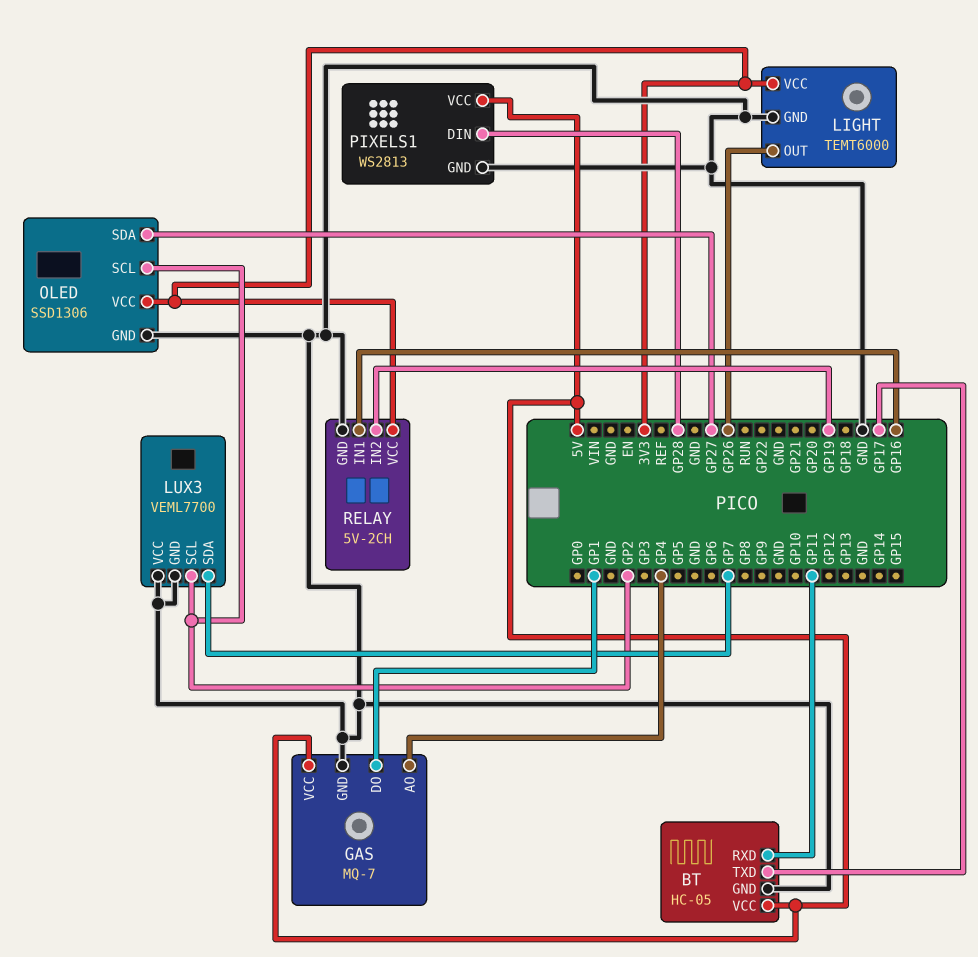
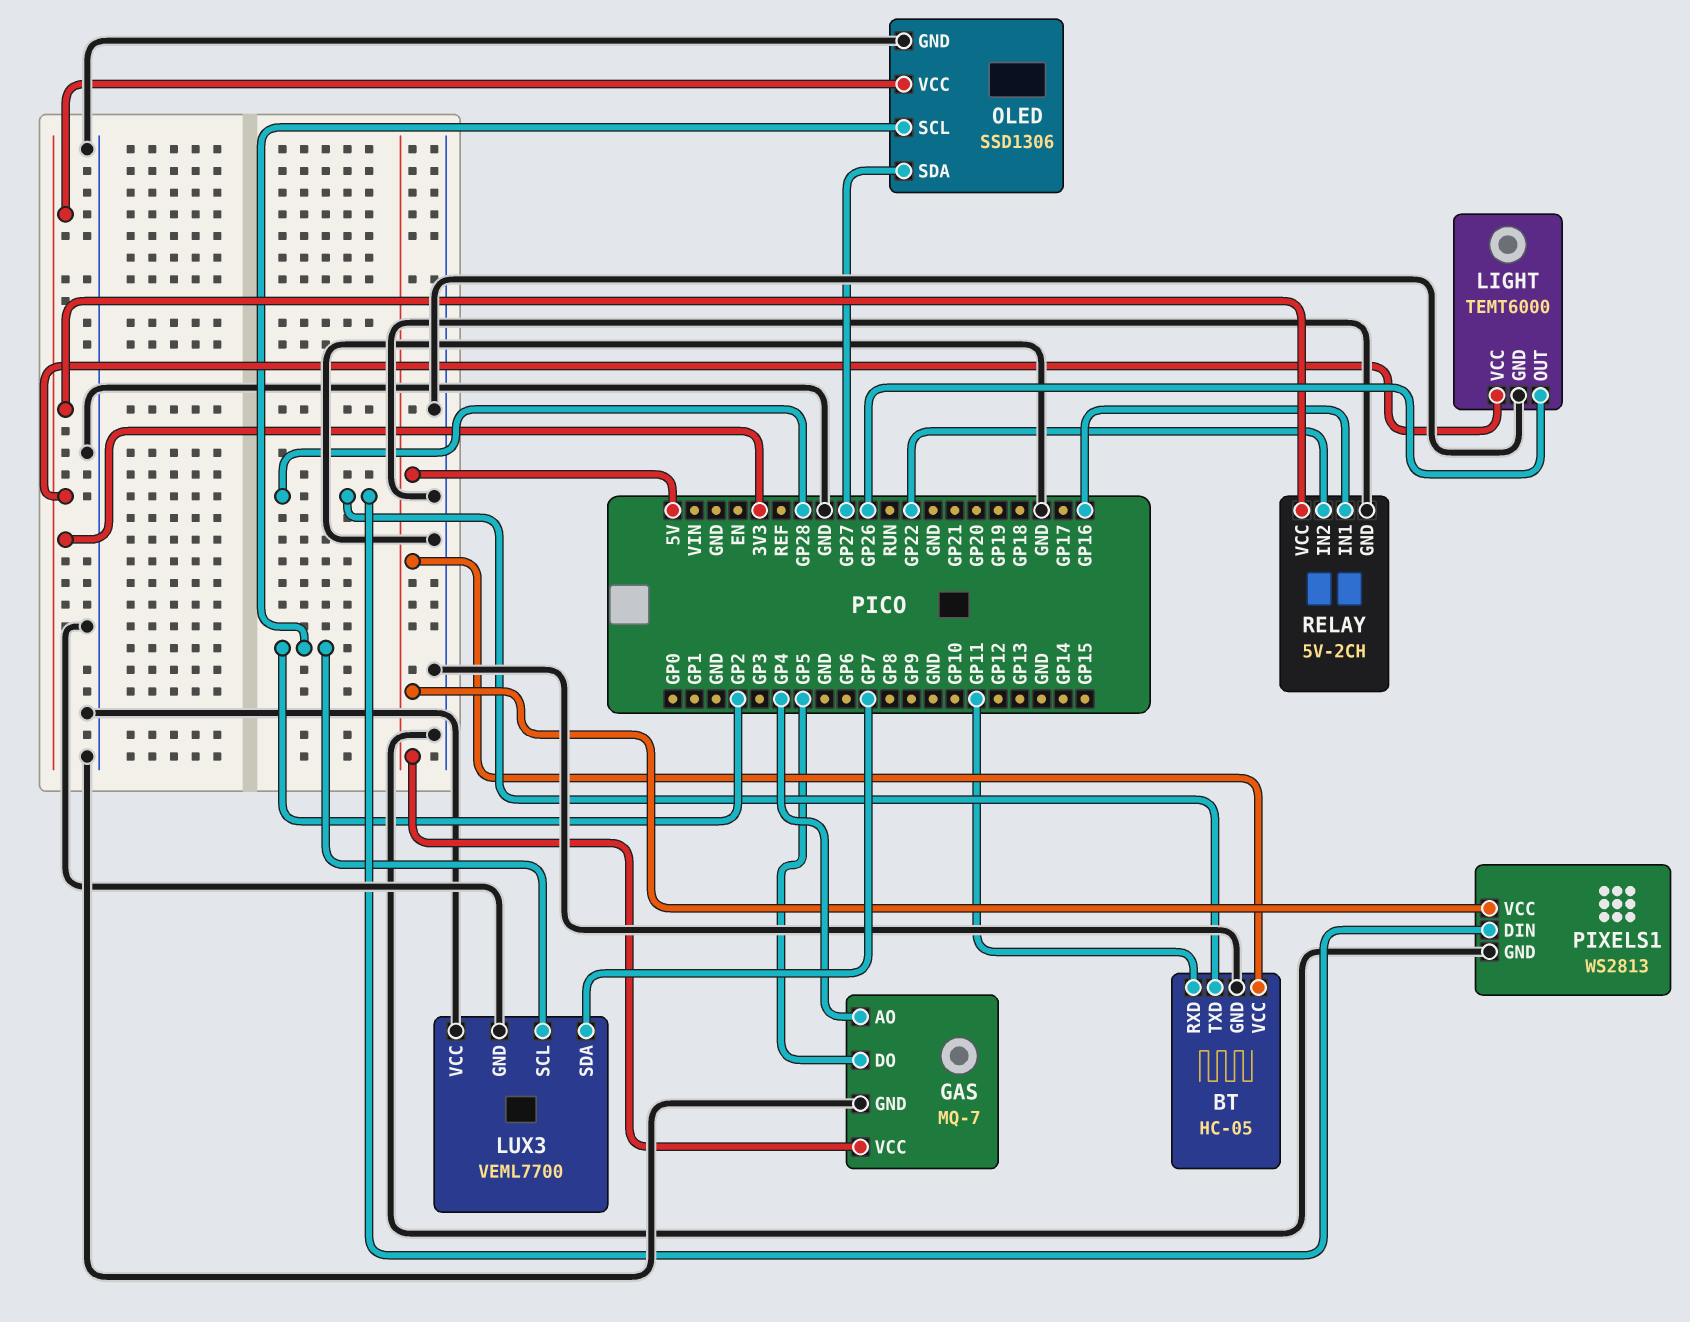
BT pin TXD: GP17 -> GP28
GAS pin DO: GP1 -> GP5
RELAY pin IN2: GP19 -> GP22

